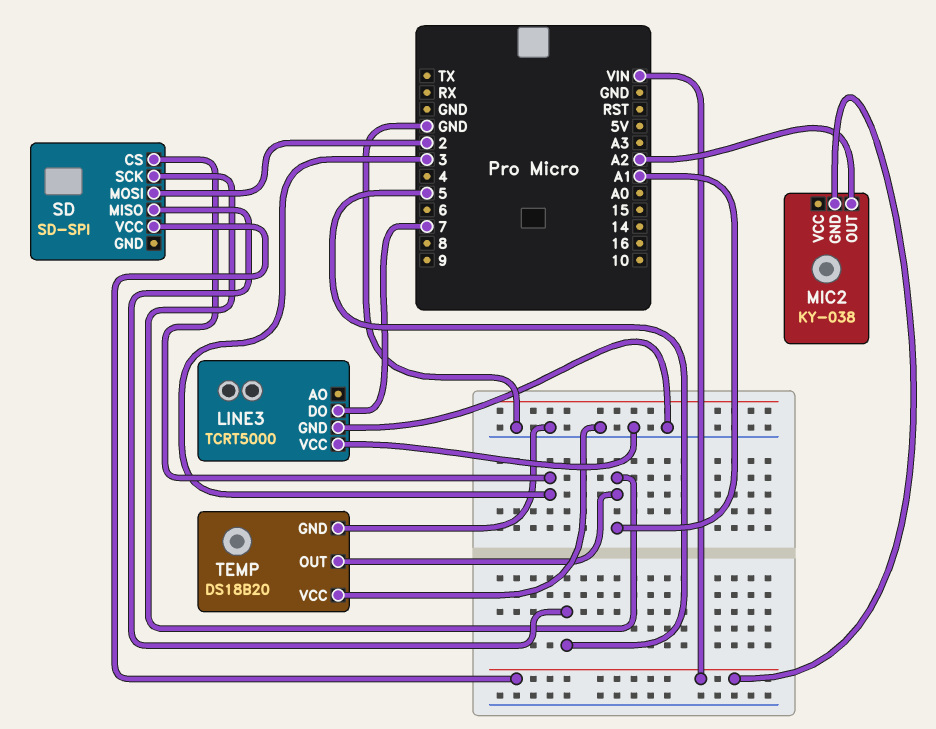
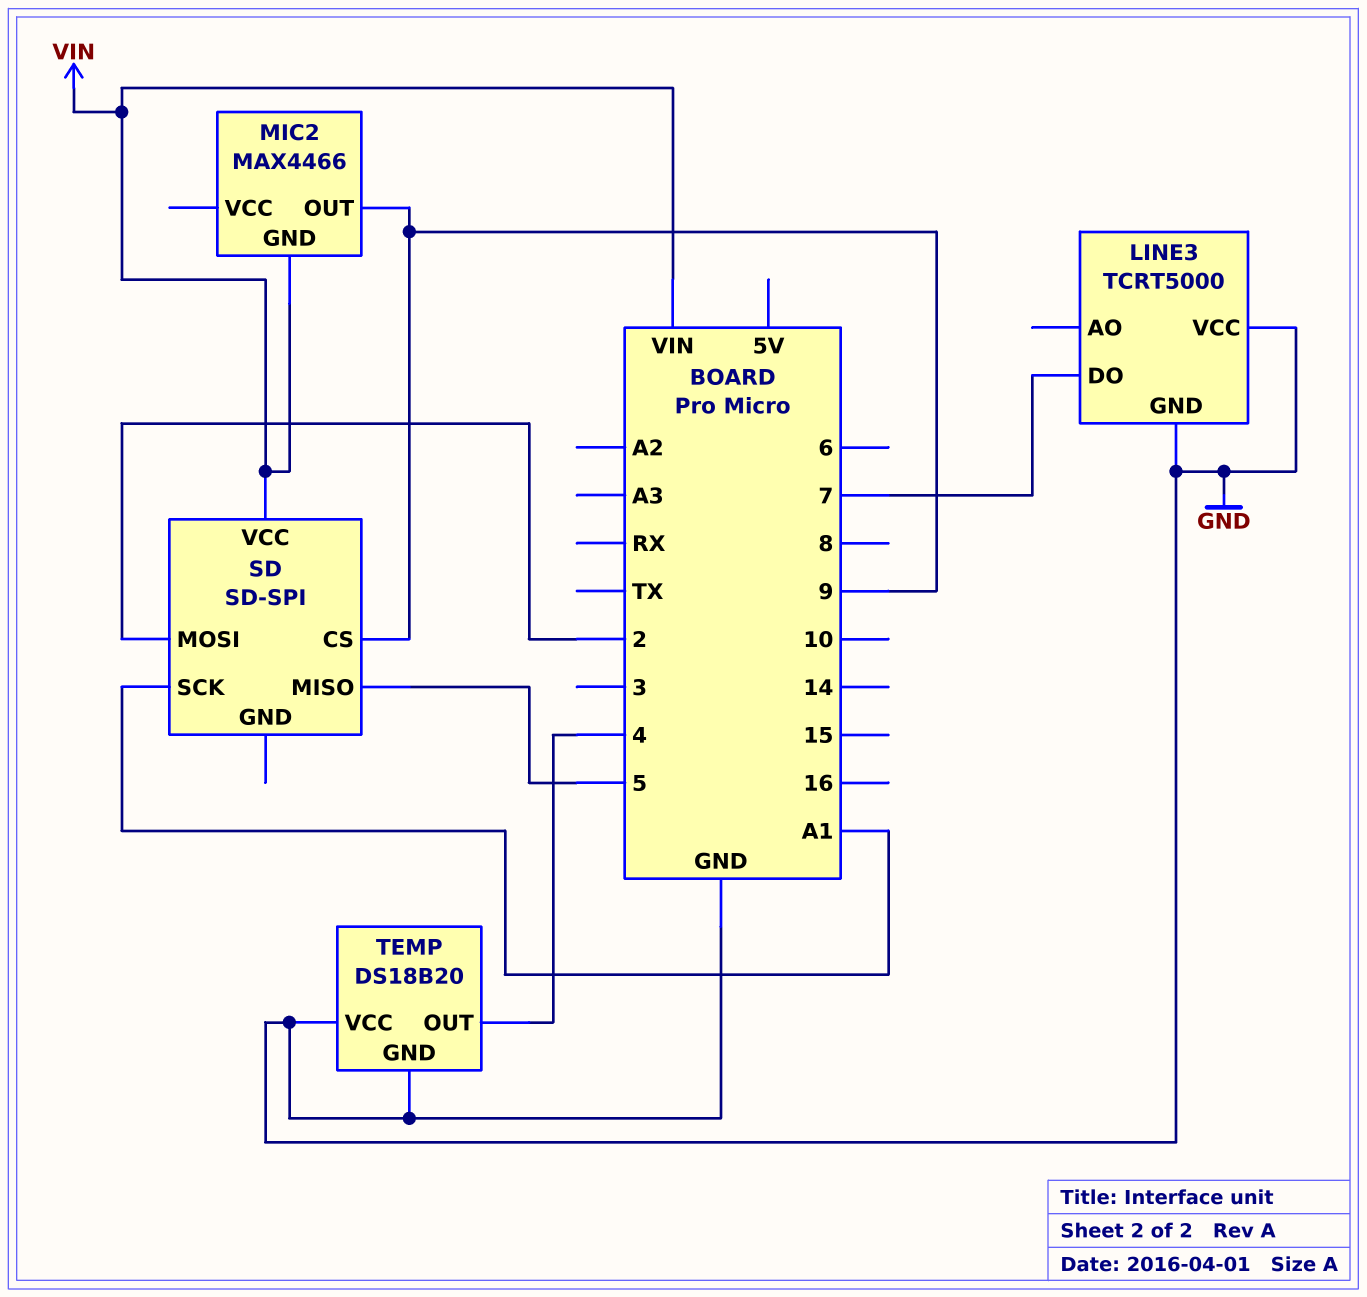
MIC2: KY-038 -> MAX4466
MIC2 pin OUT: A2 -> 9
SD pin CS: 3 -> 9
TEMP pin OUT: A1 -> 4

